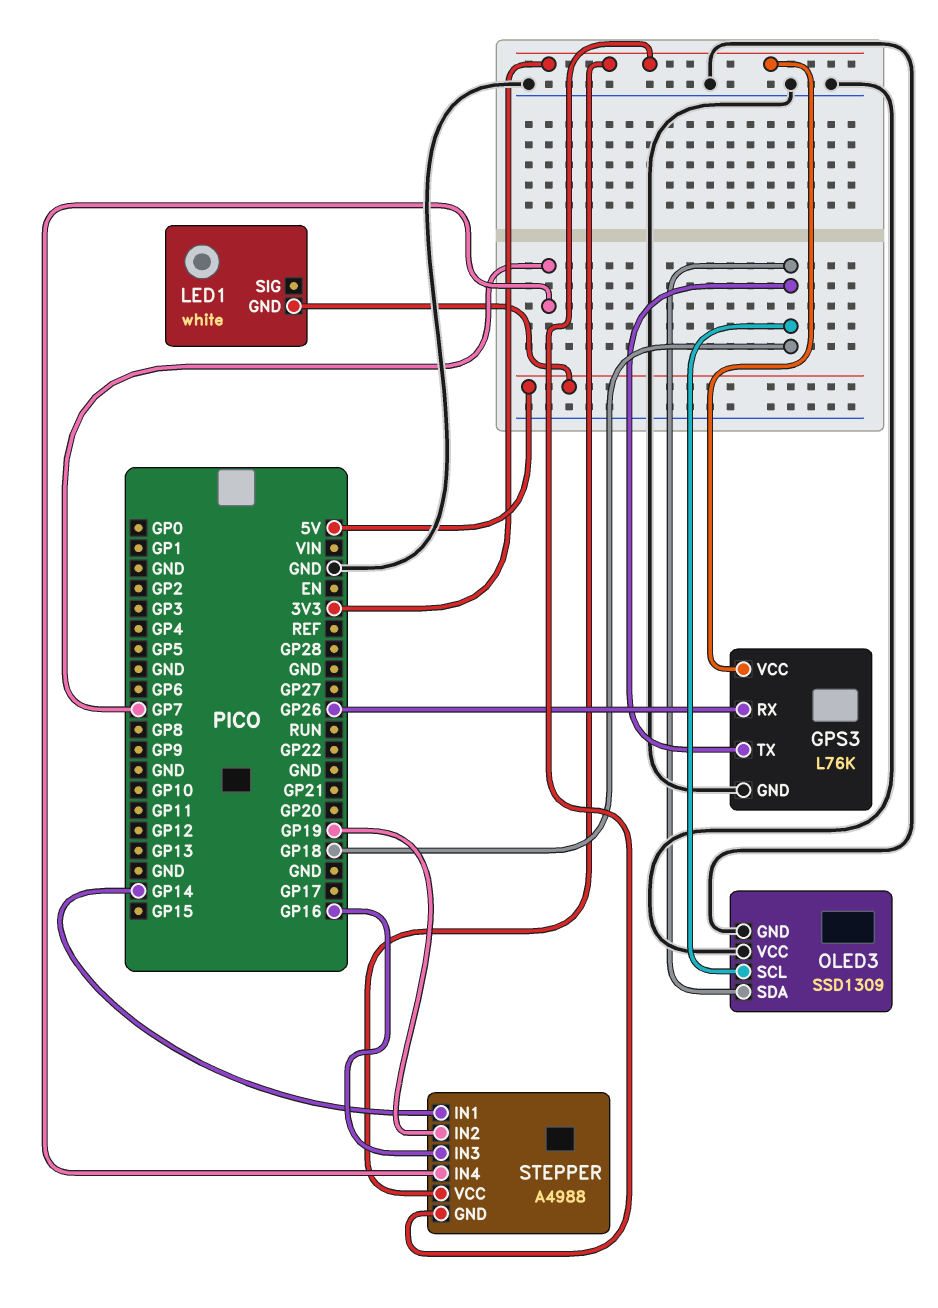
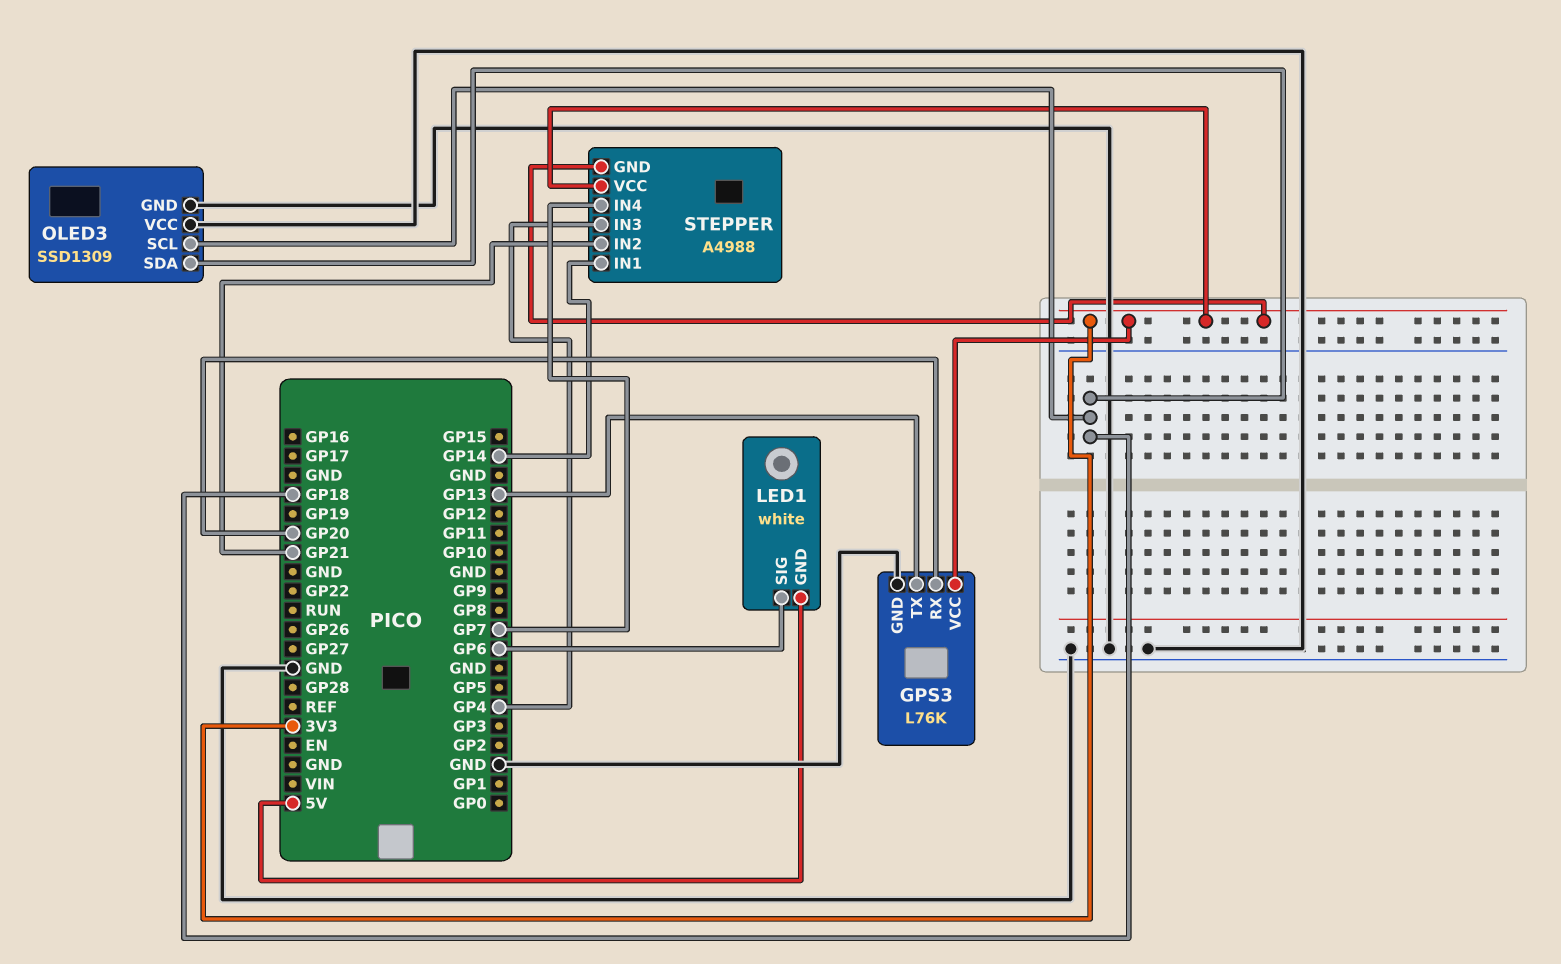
GPS3 pin RX: GP26 -> GP20
GPS3 pin TX: GP18 -> GP13
LED1 pin SIG: none -> GP6
STEPPER pin IN2: GP19 -> GP21
STEPPER pin IN3: GP16 -> GP4

